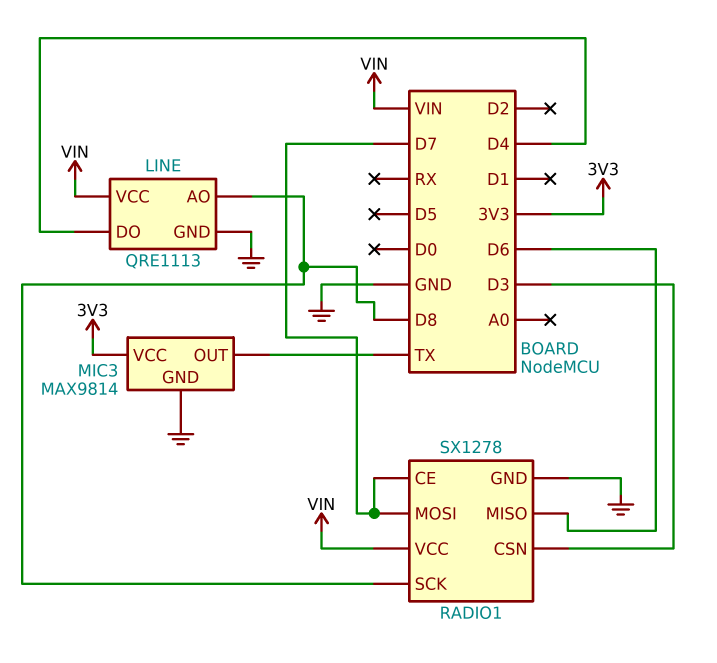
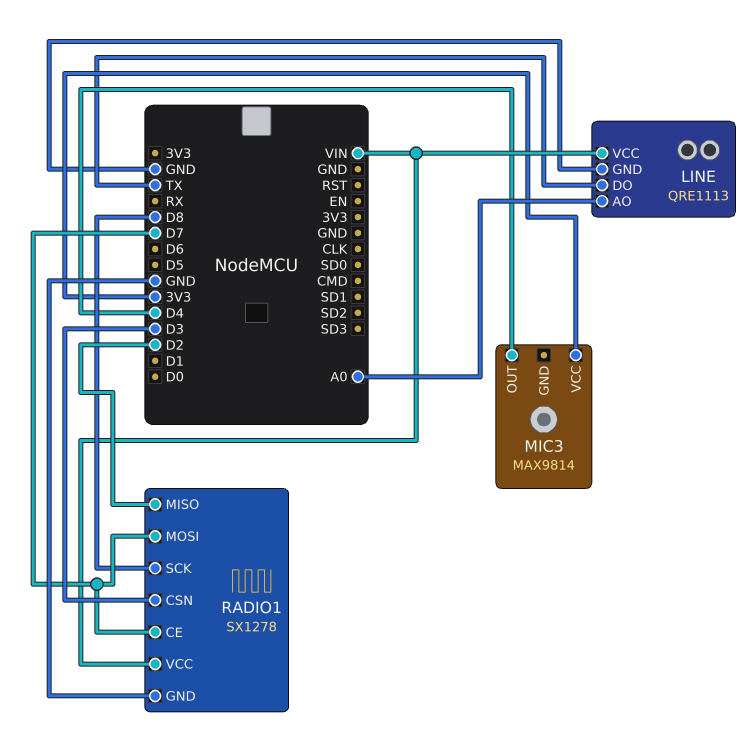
LINE pin AO: D8 -> A0
LINE pin DO: D4 -> TX
MIC3 pin GND: GND -> none
MIC3 pin OUT: TX -> D4
RADIO1 pin MISO: D6 -> D2

